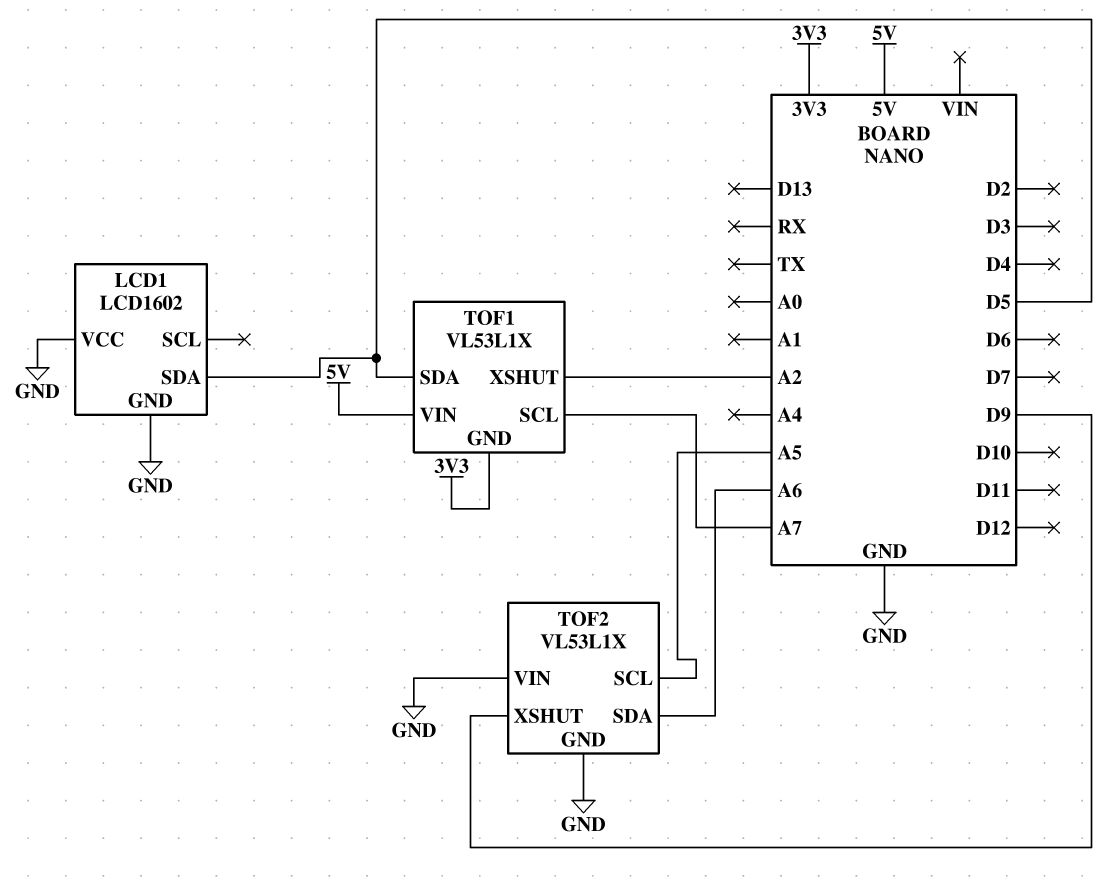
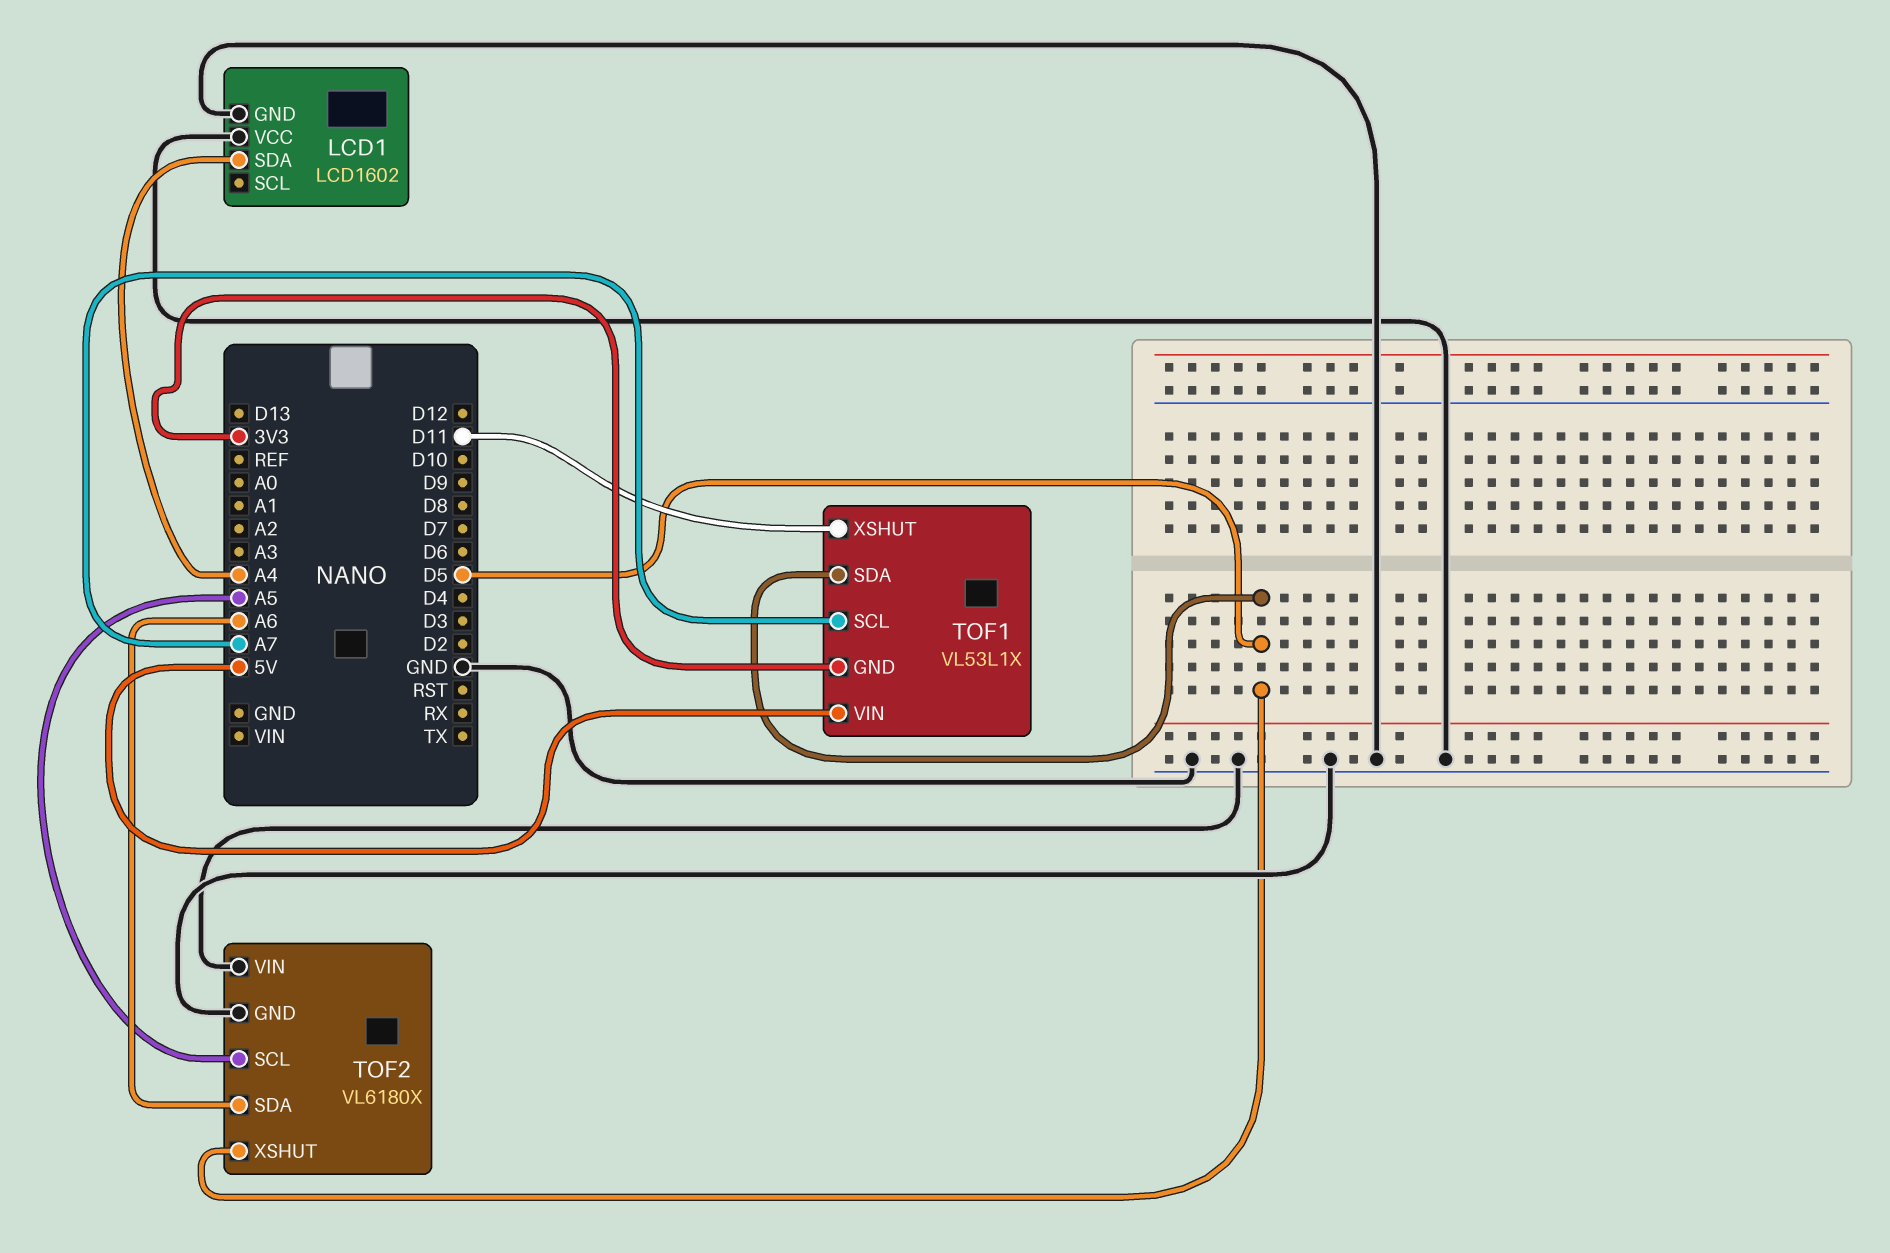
LCD1 pin SDA: D5 -> A4
TOF1 pin XSHUT: A2 -> D11
TOF2: VL53L1X -> VL6180X
TOF2 pin XSHUT: D9 -> D5

